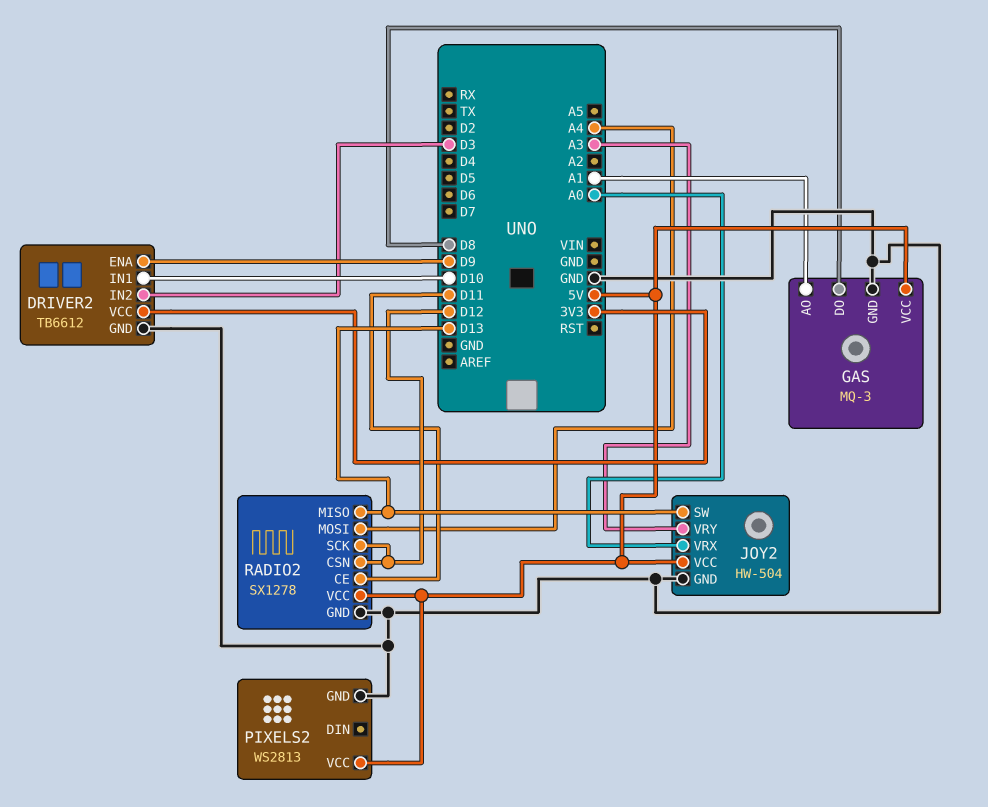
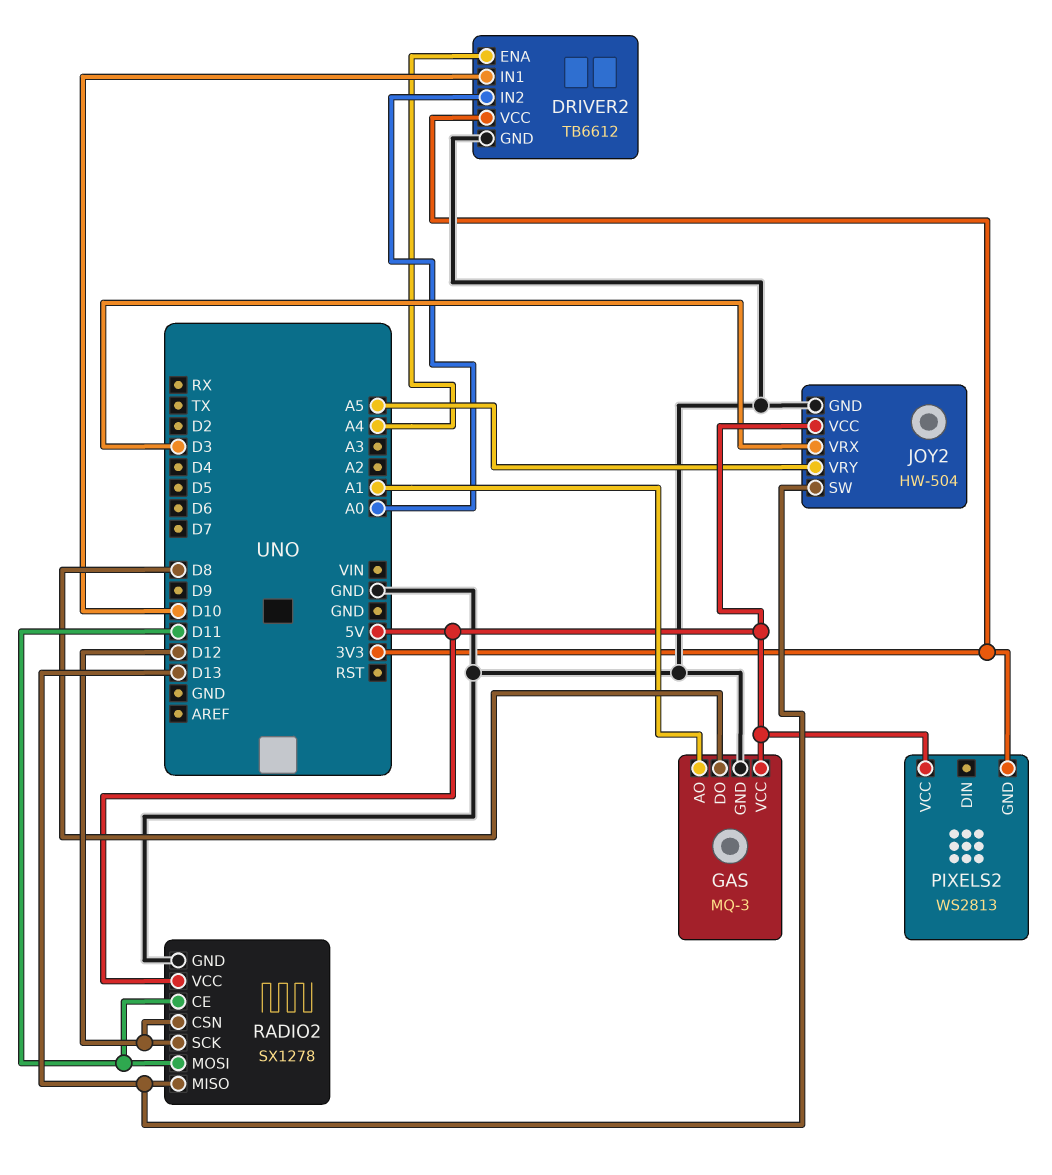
DRIVER2 pin ENA: D9 -> A4
DRIVER2 pin IN2: D3 -> A0
JOY2 pin VRX: A0 -> D3
JOY2 pin VRY: A3 -> A5
PIXELS2 pin GND: GND -> 3V3
RADIO2 pin MOSI: A4 -> D11

